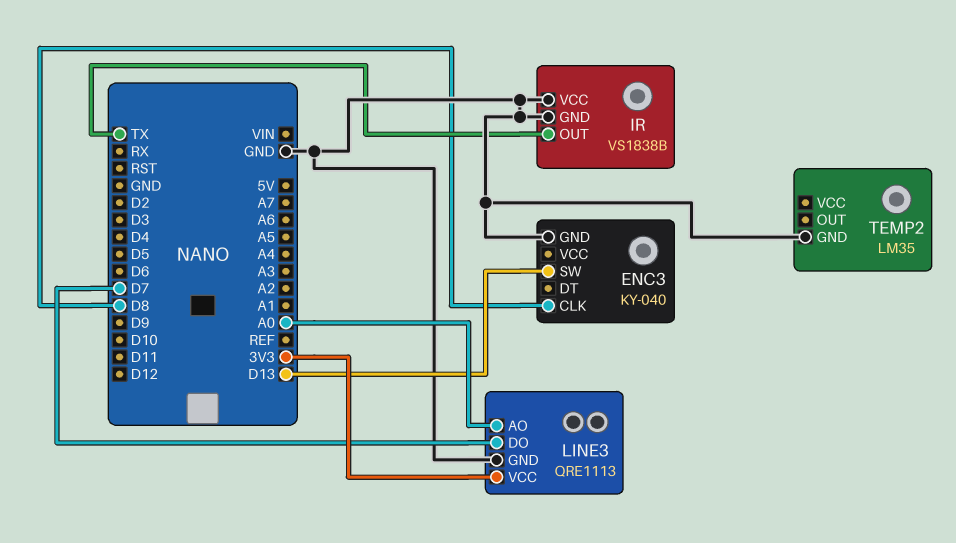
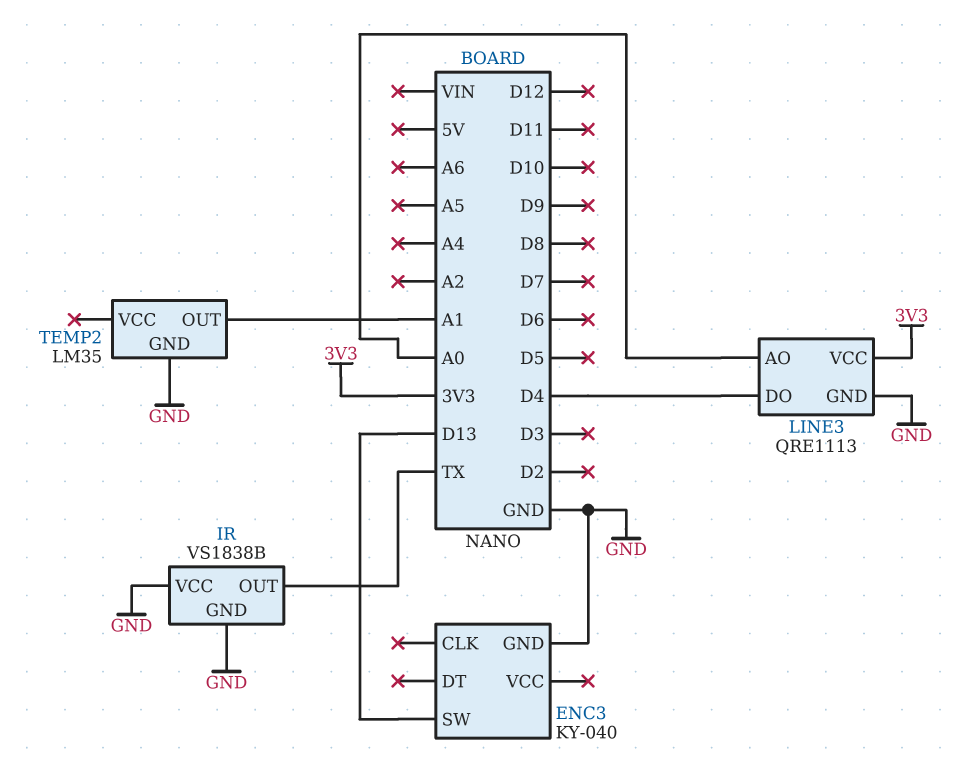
ENC3 pin CLK: D8 -> none
LINE3 pin DO: D7 -> D4
TEMP2 pin OUT: none -> A1

